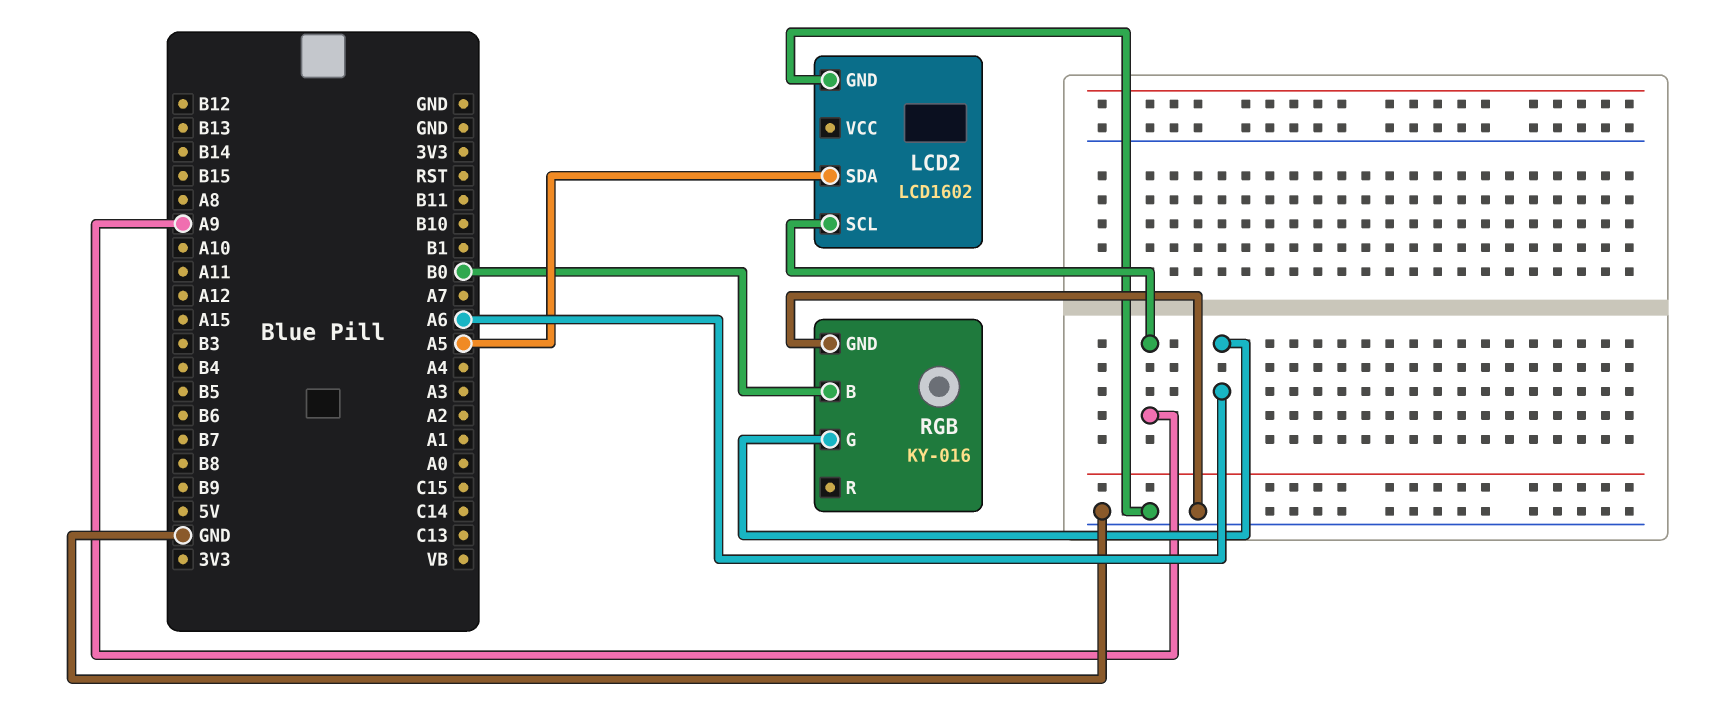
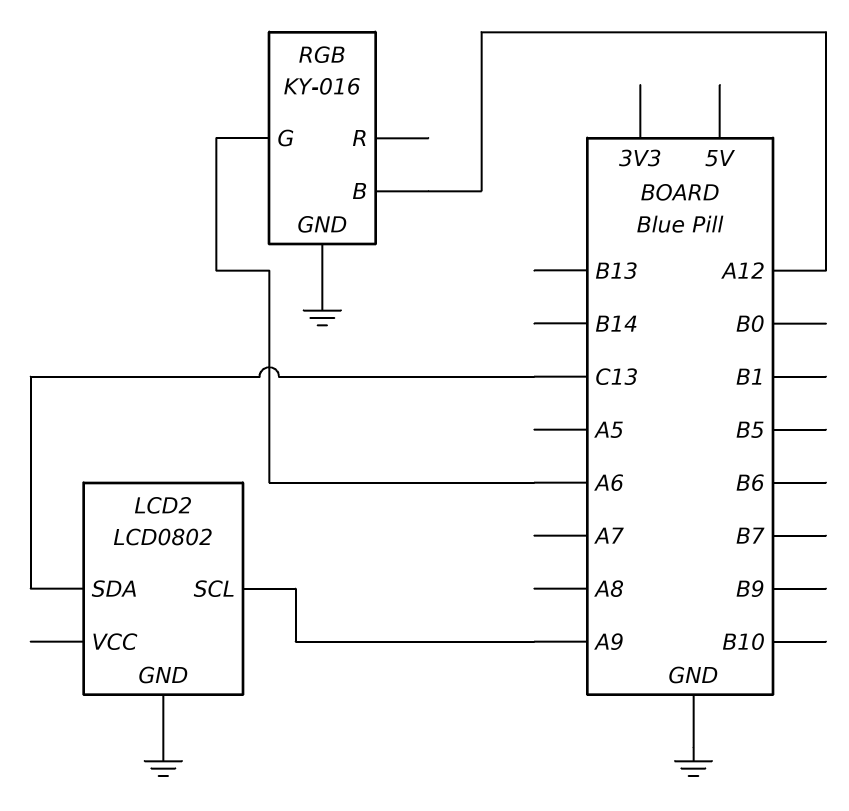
LCD2: LCD1602 -> LCD0802
LCD2 pin SDA: A5 -> C13
RGB pin B: B0 -> A12

